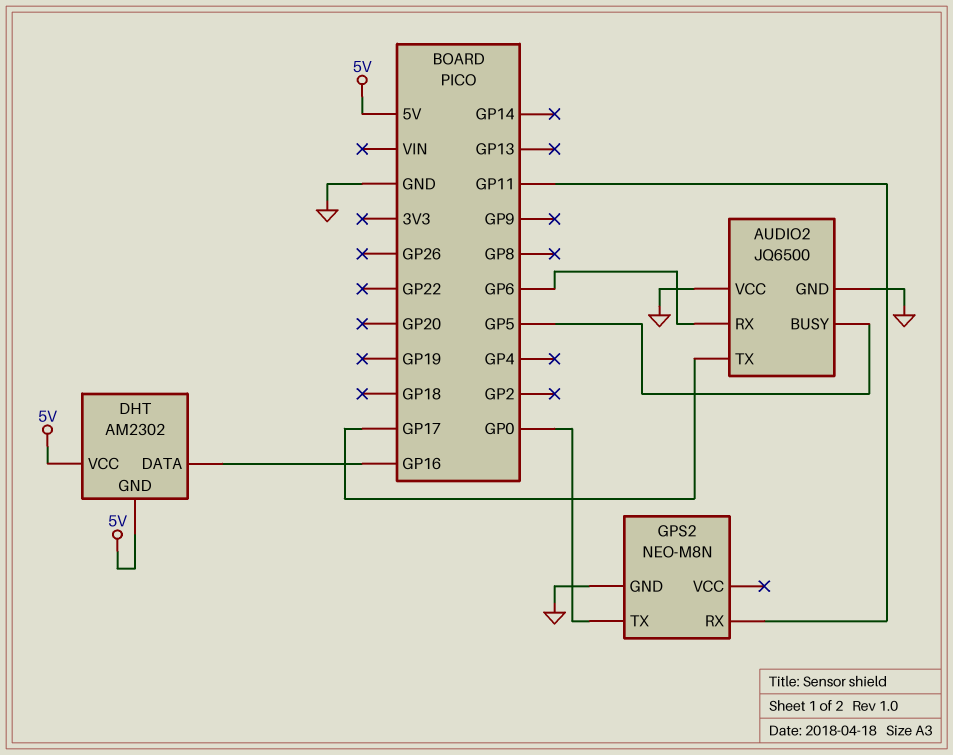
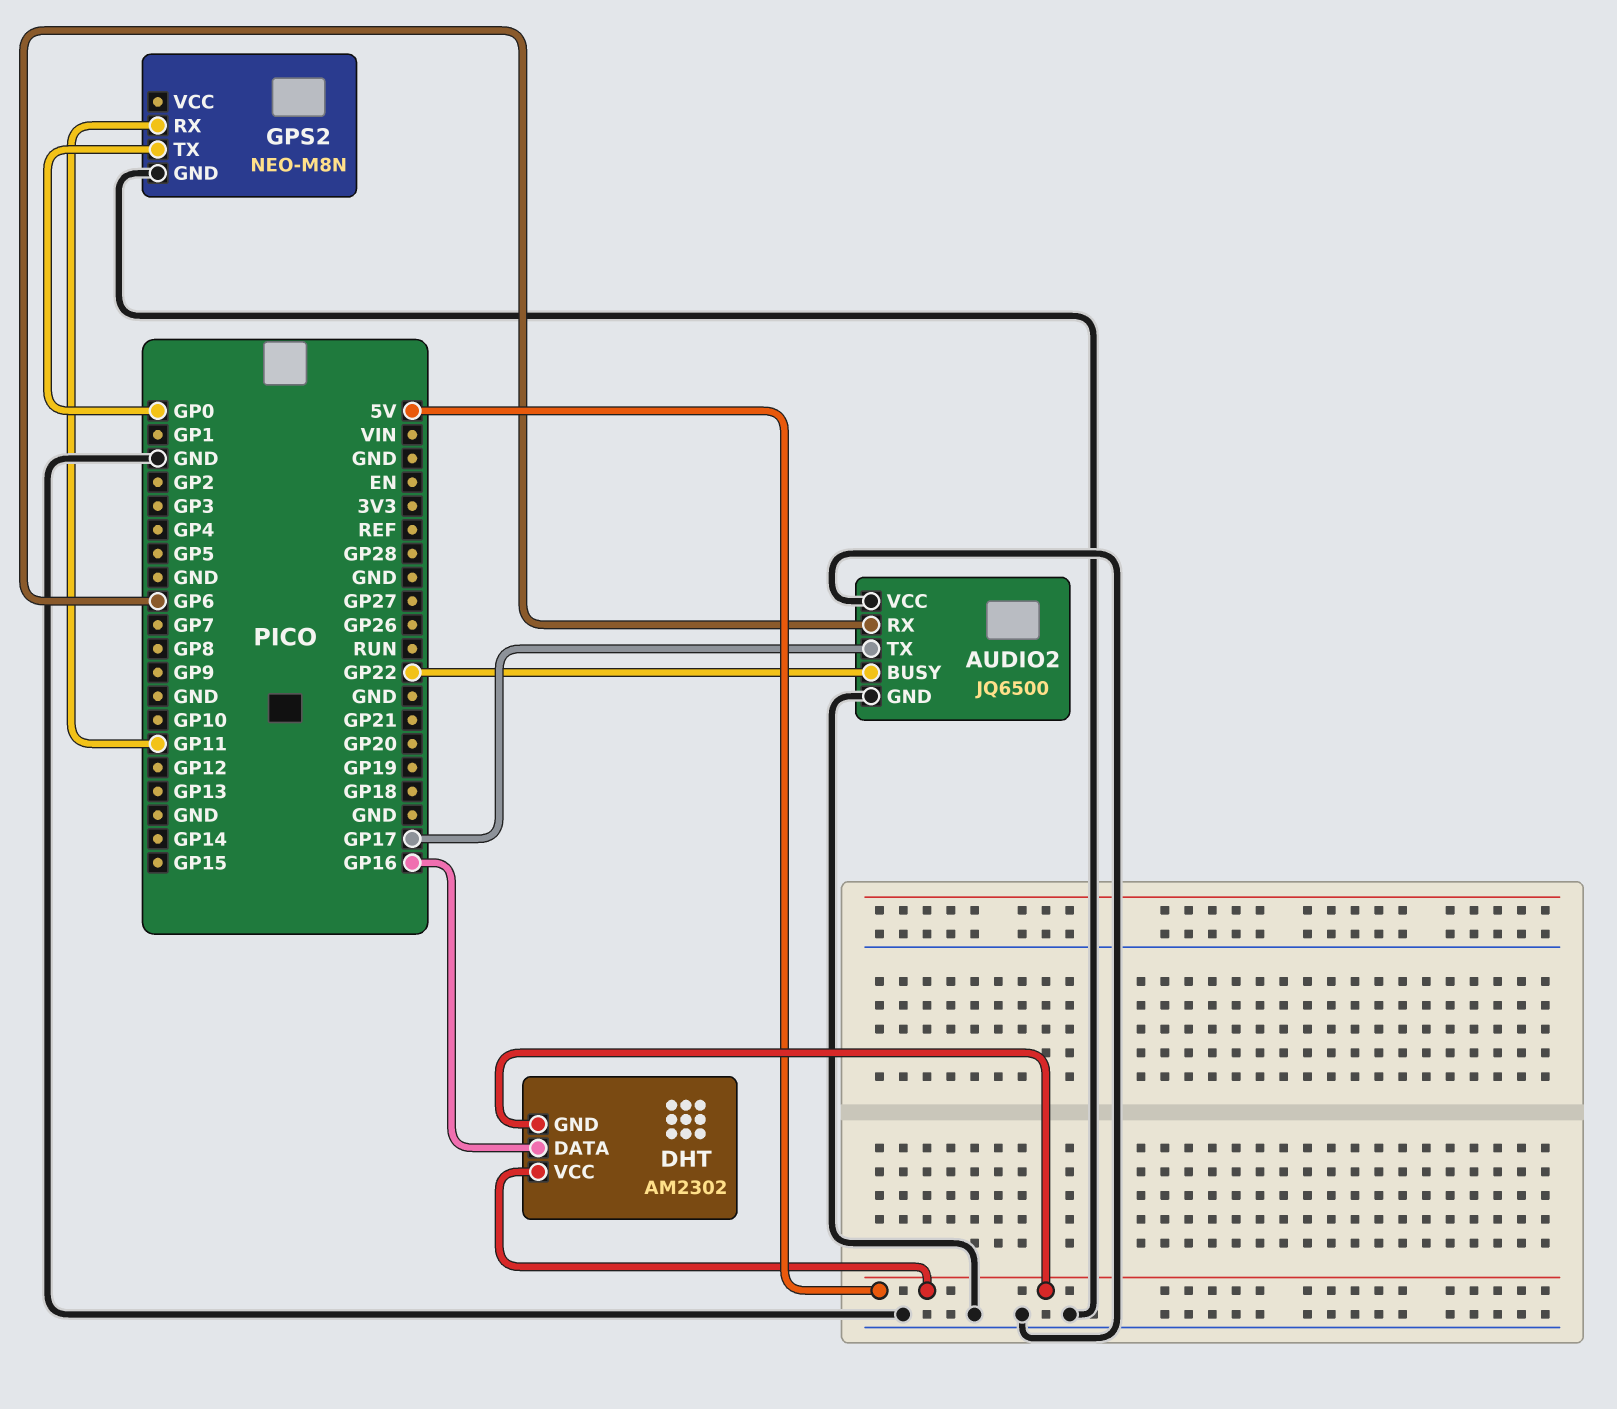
AUDIO2 pin BUSY: GP5 -> GP22

